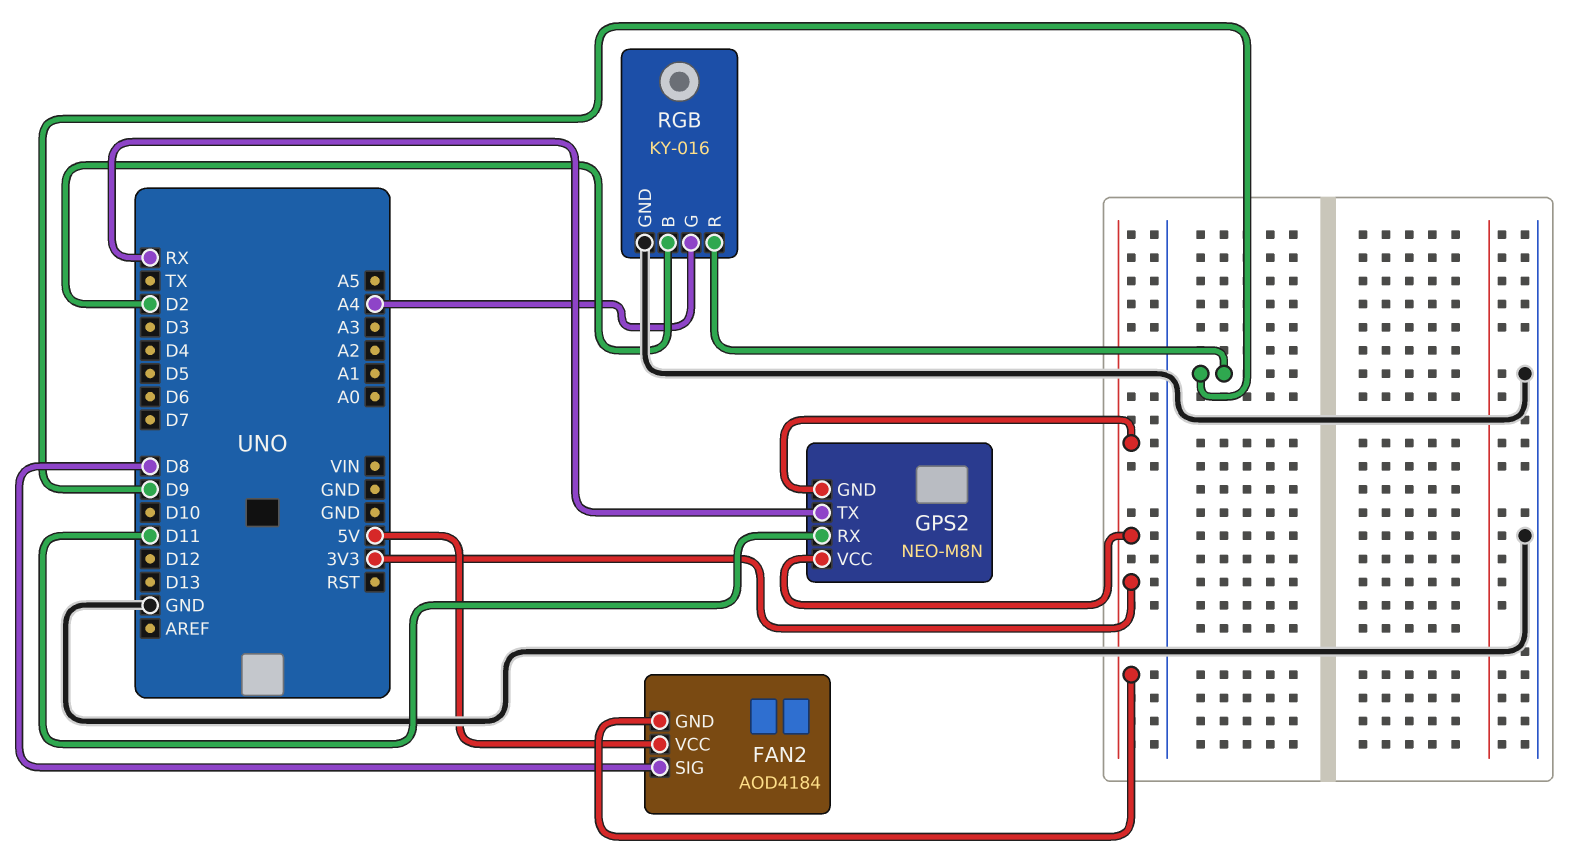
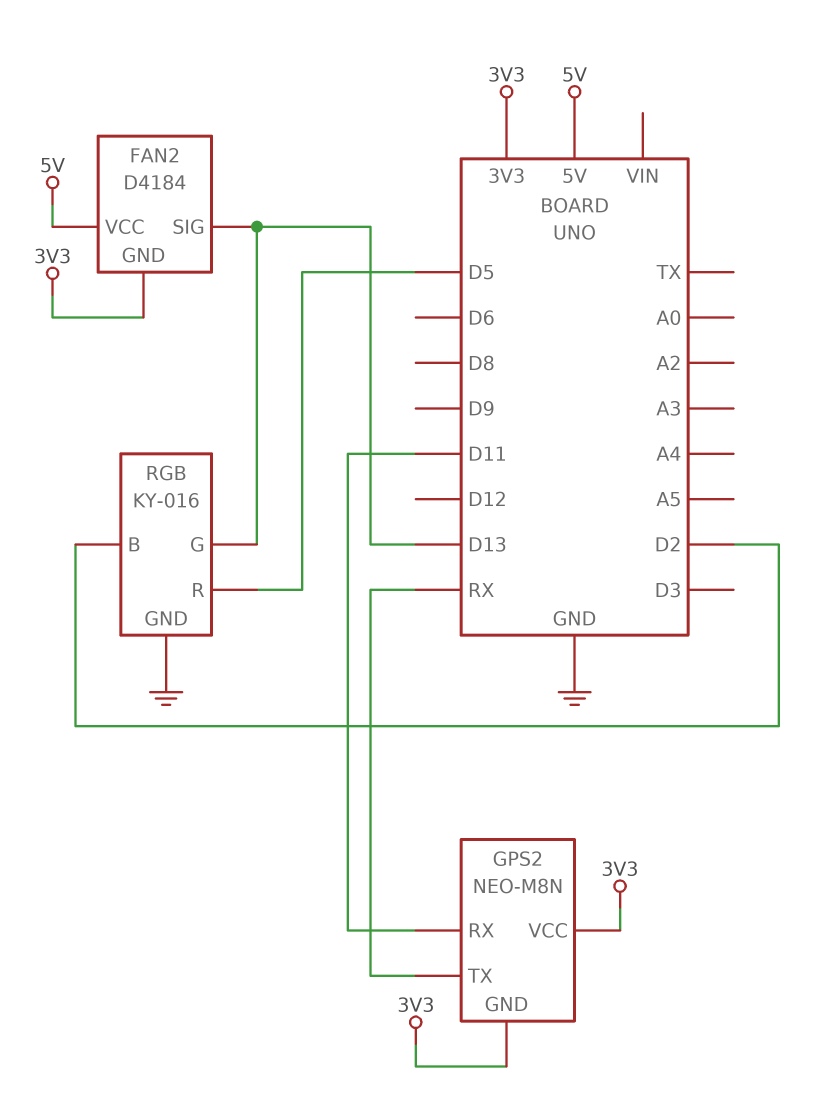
FAN2: AOD4184 -> D4184
FAN2 pin SIG: D8 -> D13
RGB pin G: A4 -> D13
RGB pin R: D9 -> D5

